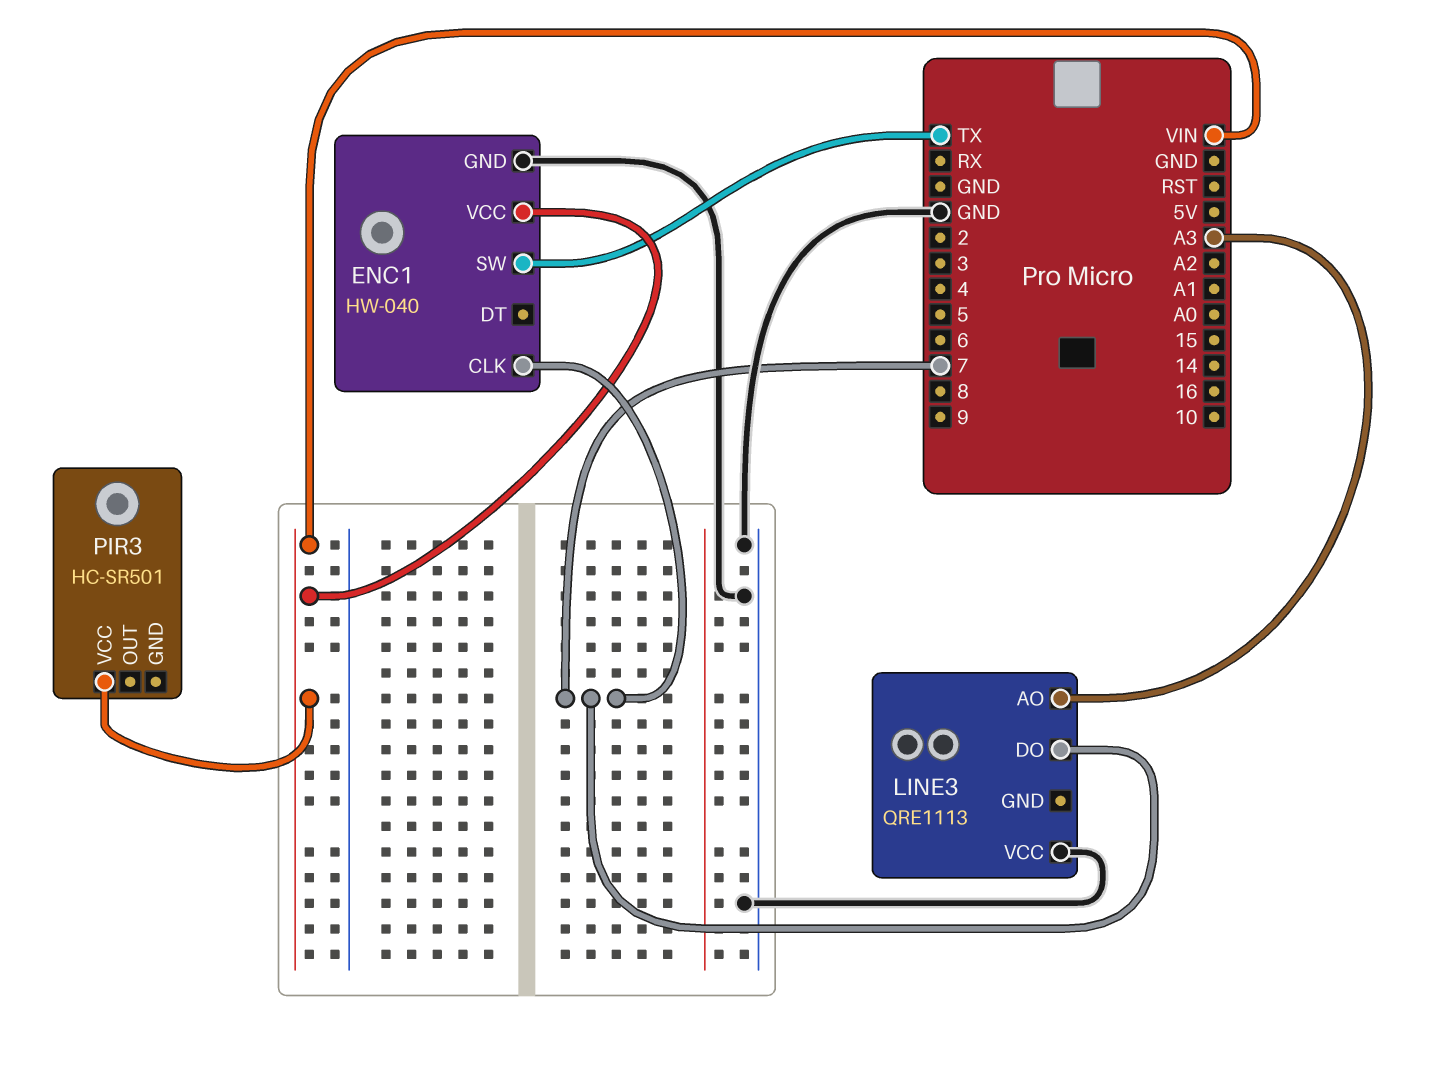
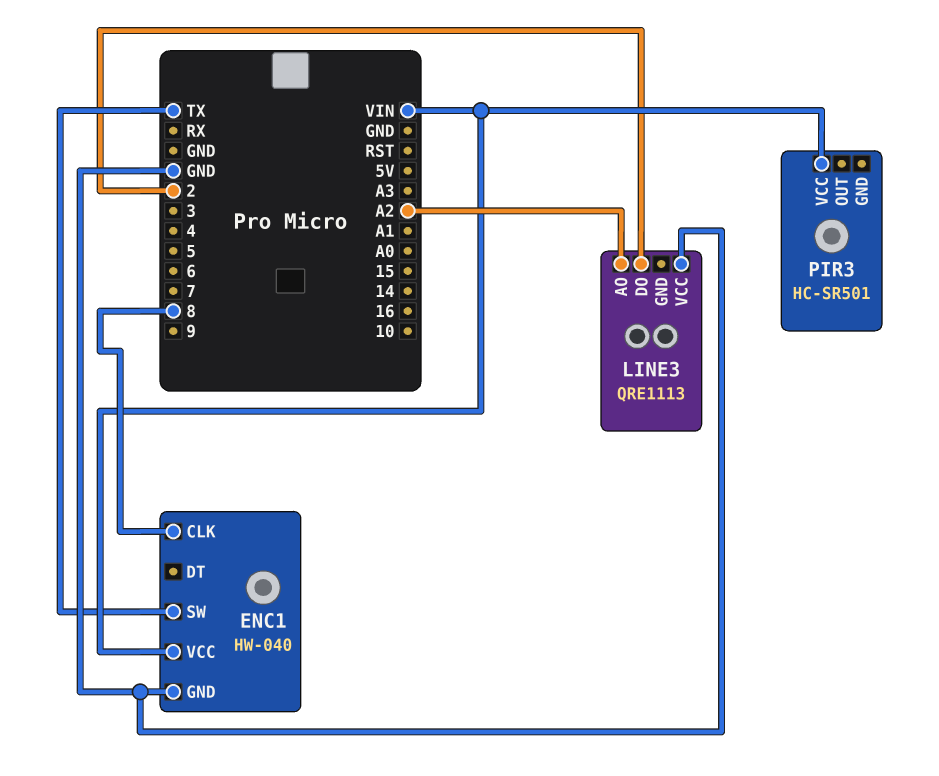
ENC1 pin CLK: 7 -> 8
LINE3 pin AO: A3 -> A2
LINE3 pin DO: 7 -> 2

